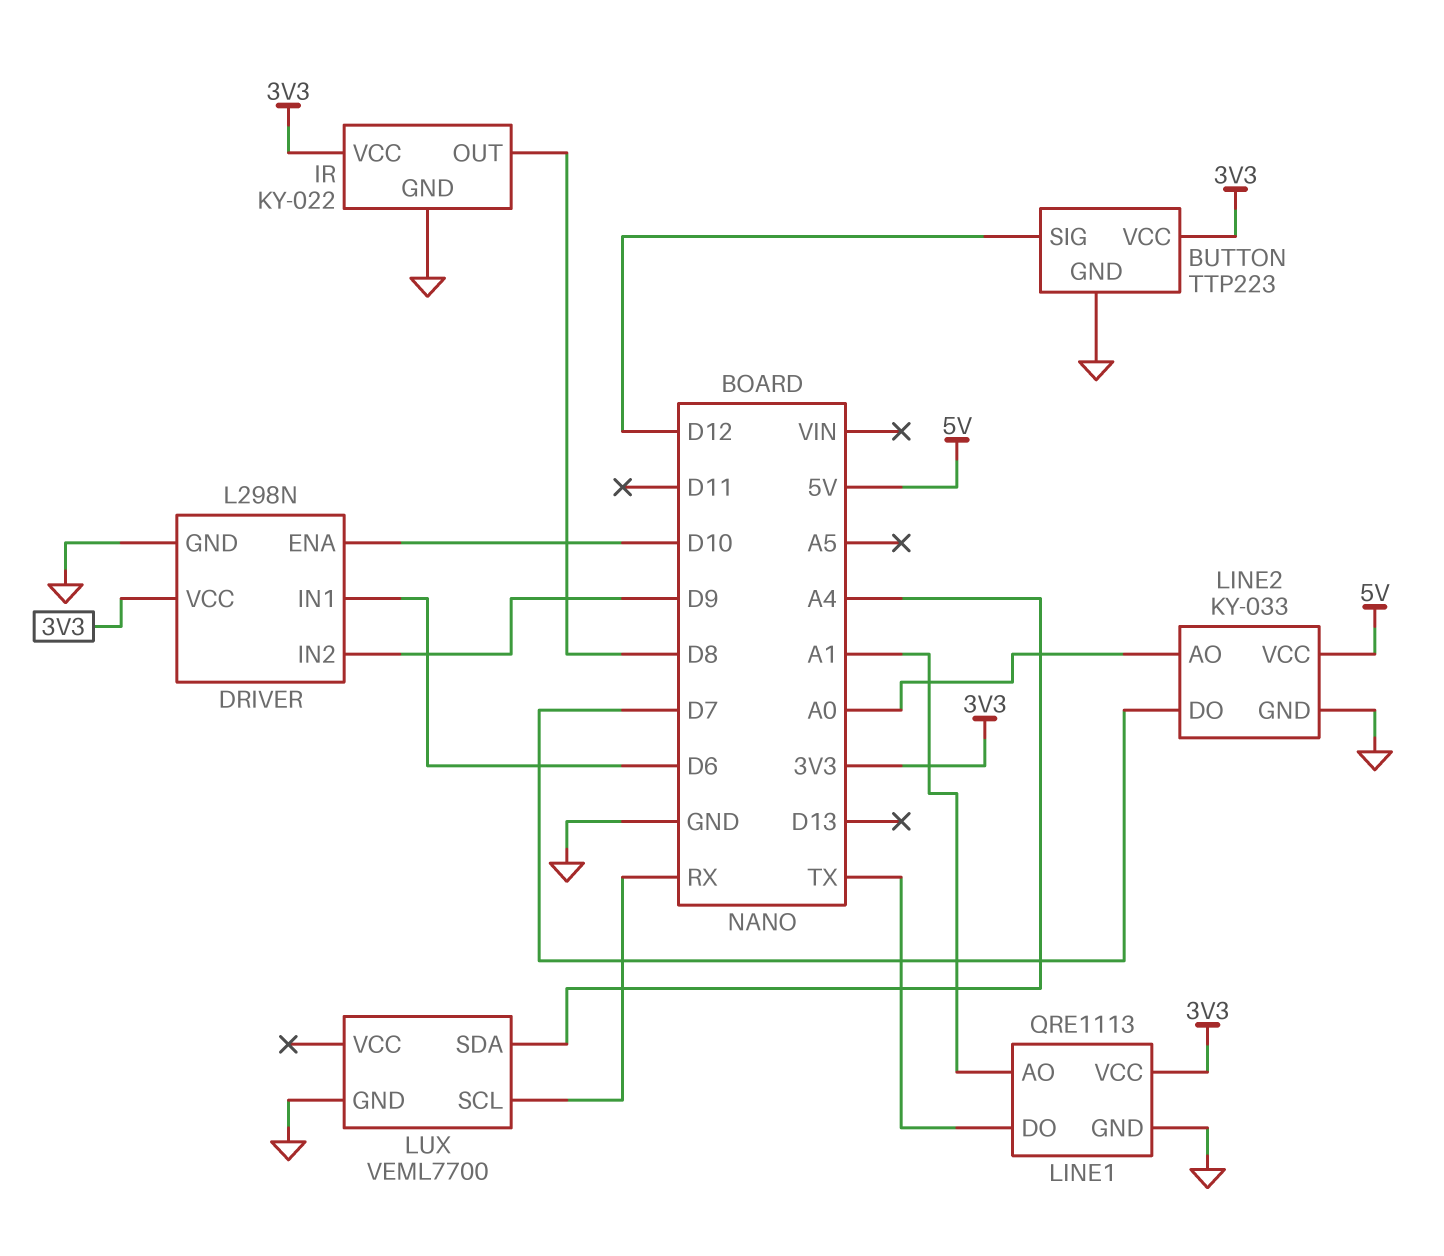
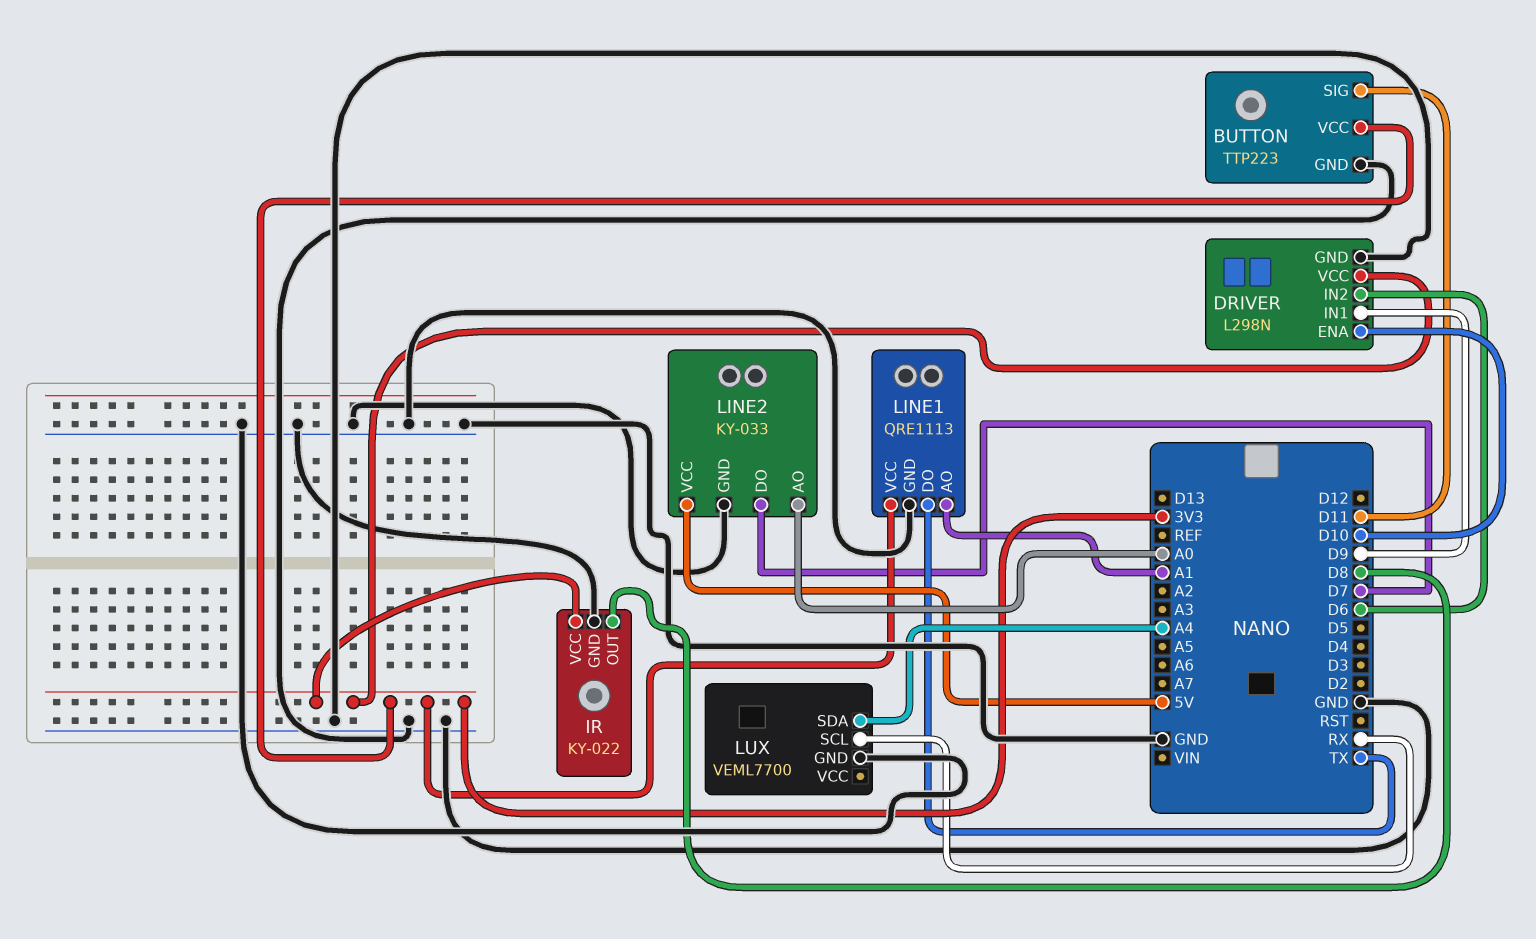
BUTTON pin SIG: D12 -> D11
DRIVER pin IN1: D6 -> D9
DRIVER pin IN2: D9 -> D6

